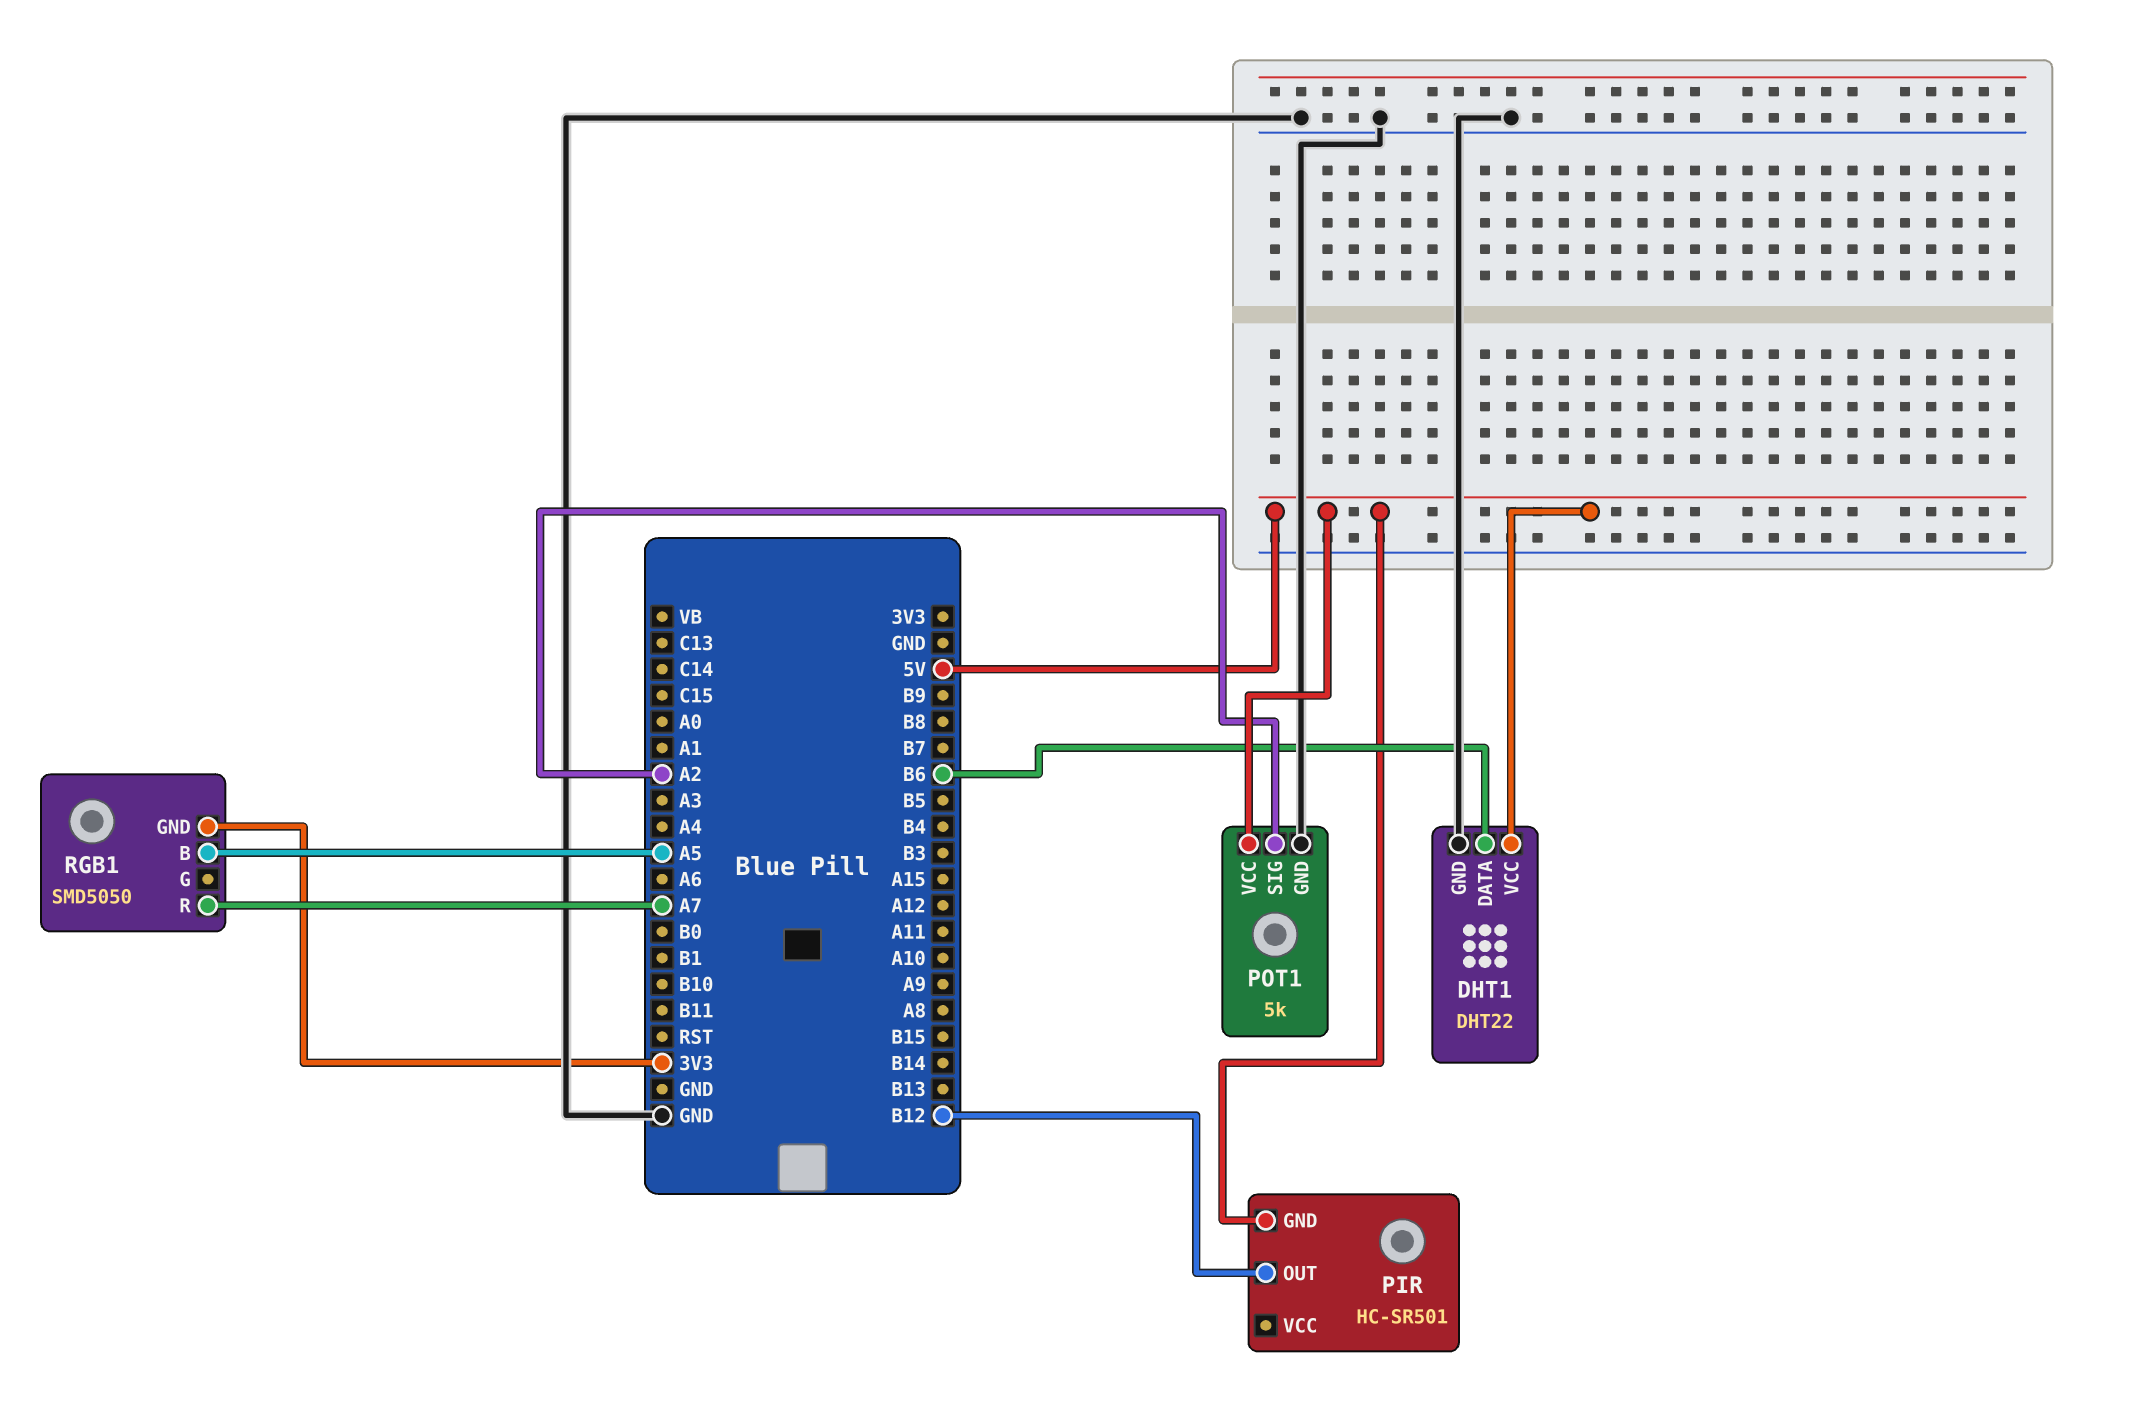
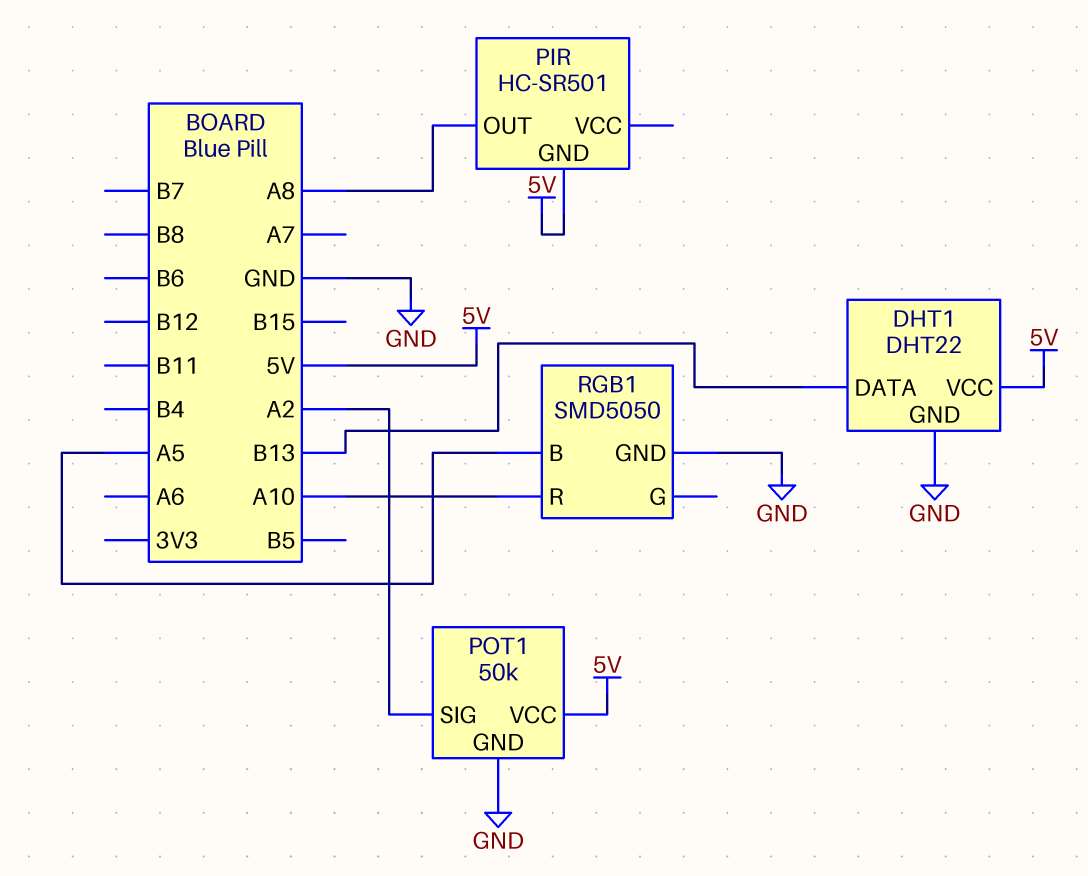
DHT1 pin DATA: B6 -> B13
PIR pin OUT: B12 -> A8
POT1: 5k -> 50k
RGB1 pin GND: 3V3 -> GND
RGB1 pin R: A7 -> A10

